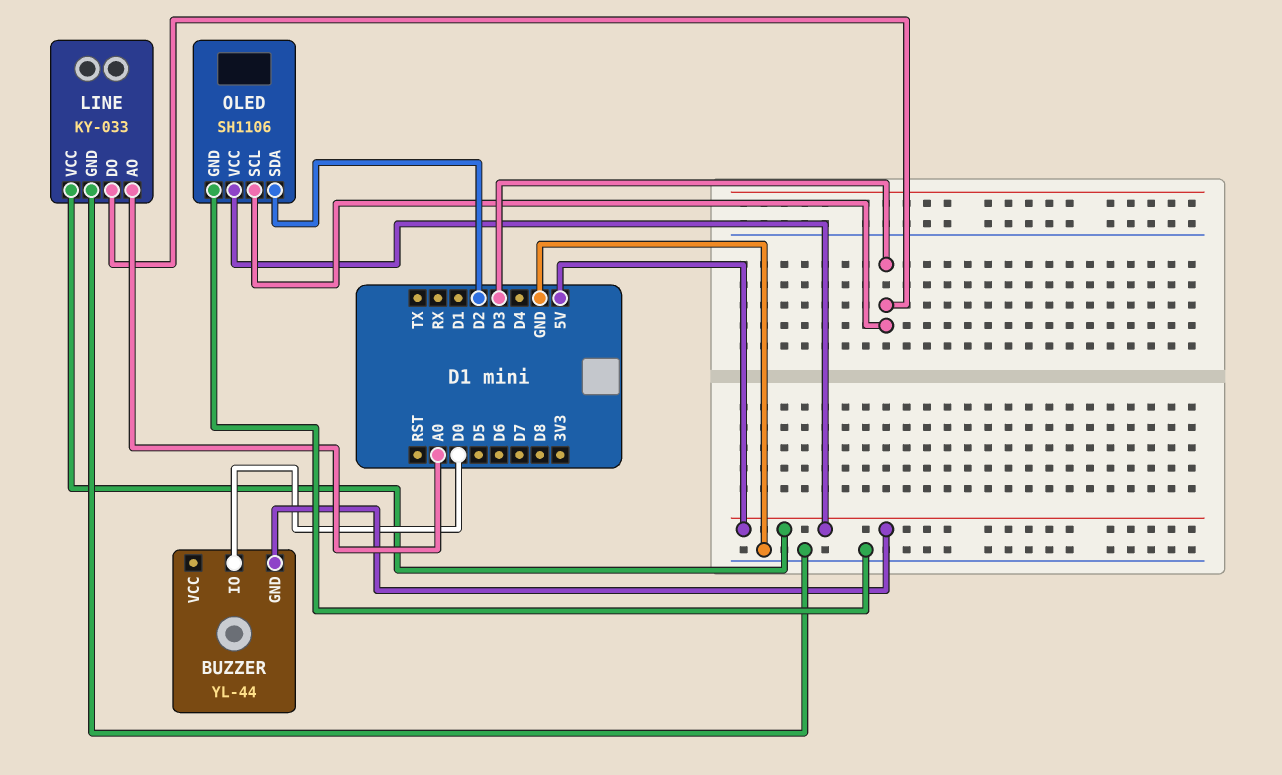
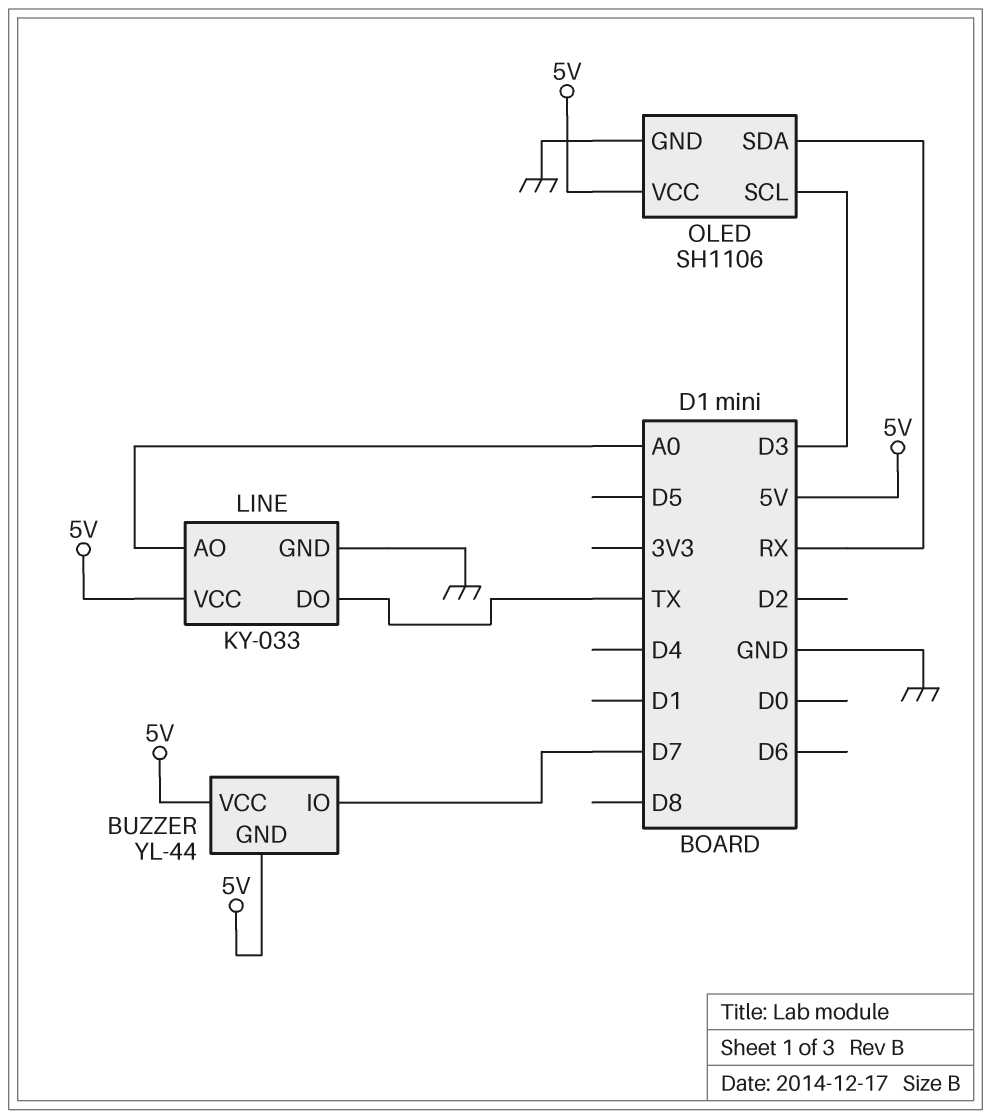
BUZZER pin IO: D0 -> D7
BUZZER pin VCC: none -> 5V
LINE pin DO: D3 -> TX
OLED pin SDA: D2 -> RX

